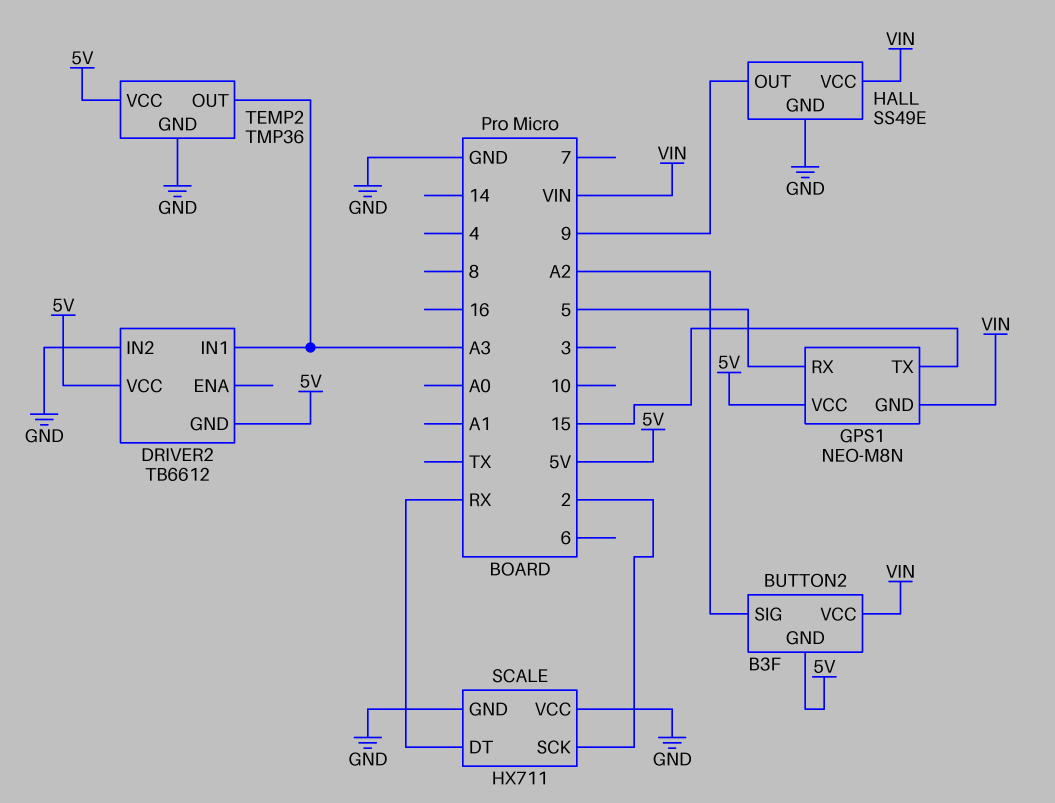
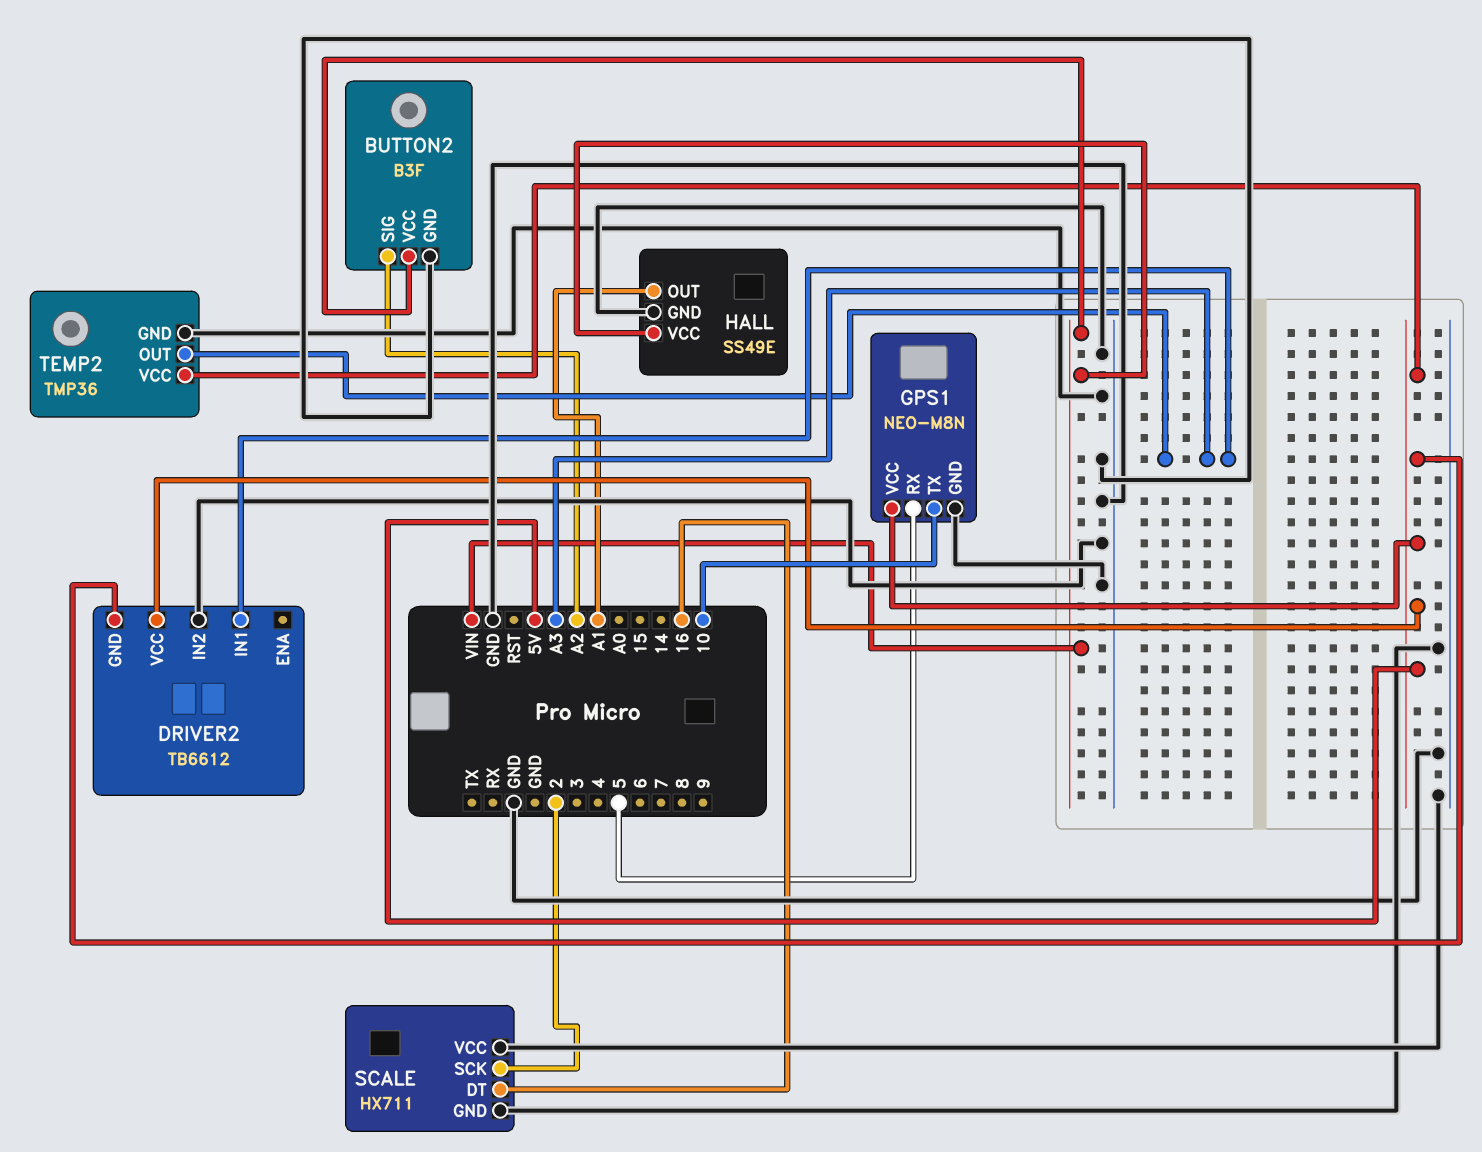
BUTTON2 pin GND: 5V -> GND
GPS1 pin GND: VIN -> GND
GPS1 pin TX: 15 -> 10
HALL pin OUT: 9 -> A1
SCALE pin DT: RX -> 16

